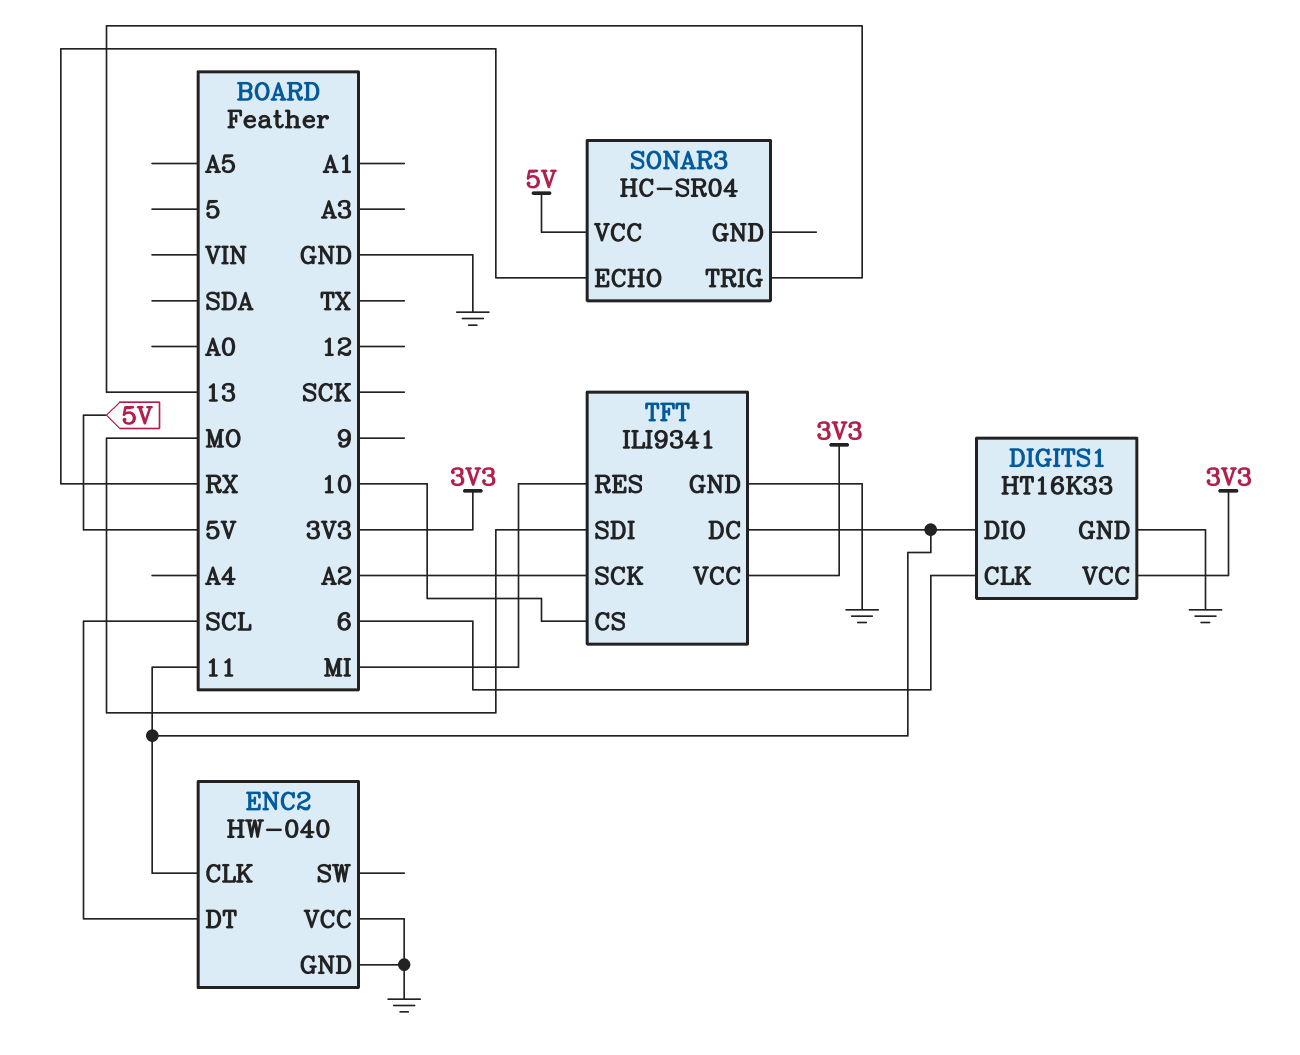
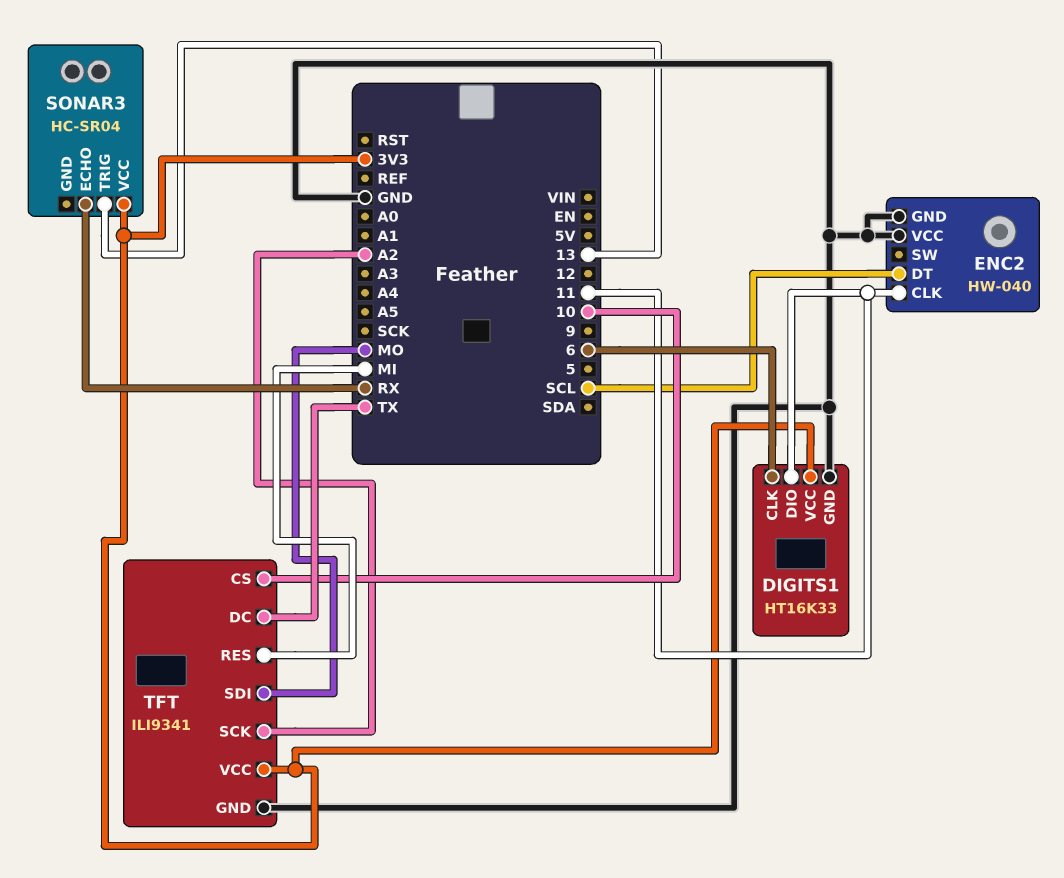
SONAR3 pin VCC: 5V -> 3V3
TFT pin DC: 11 -> TX

